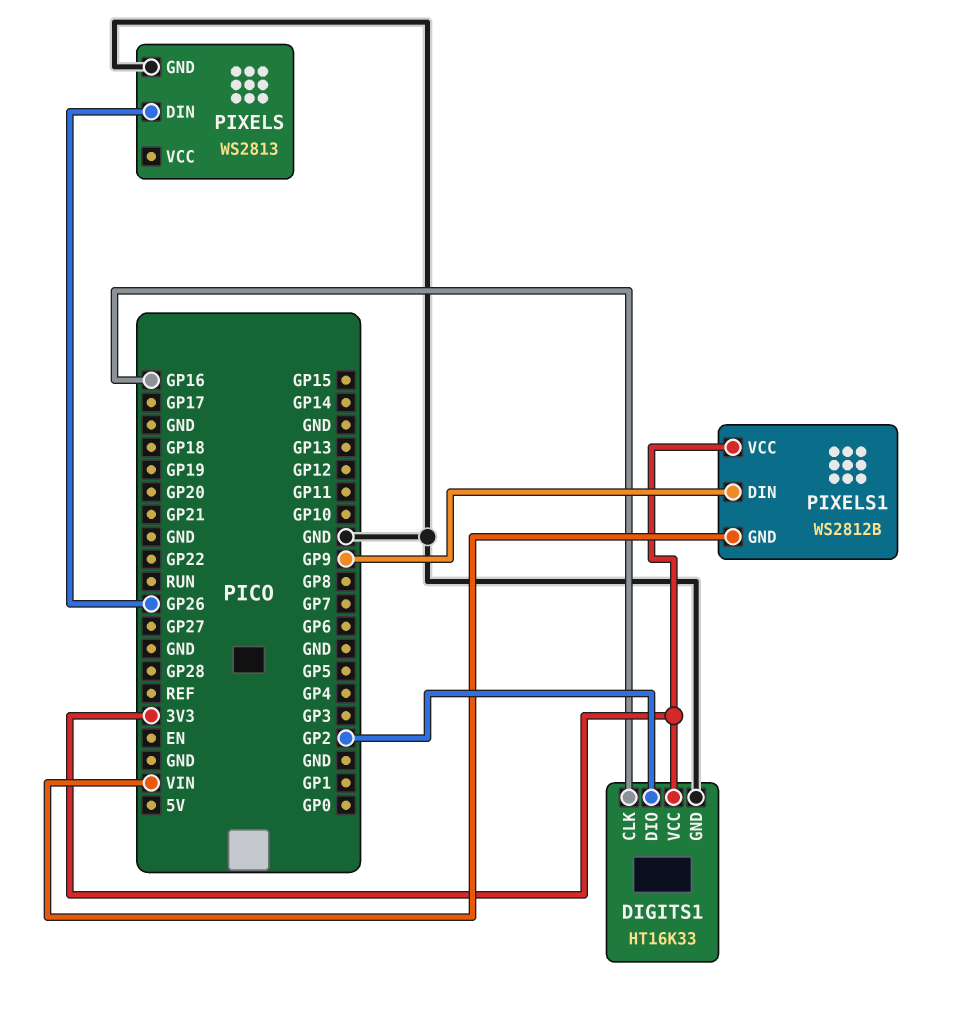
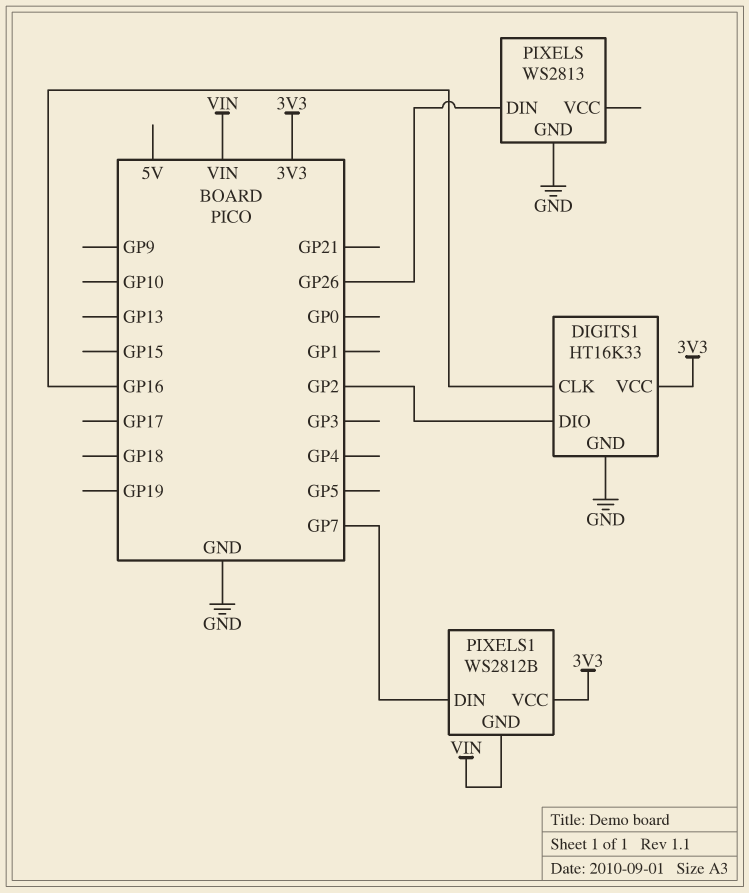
PIXELS1 pin DIN: GP9 -> GP7

